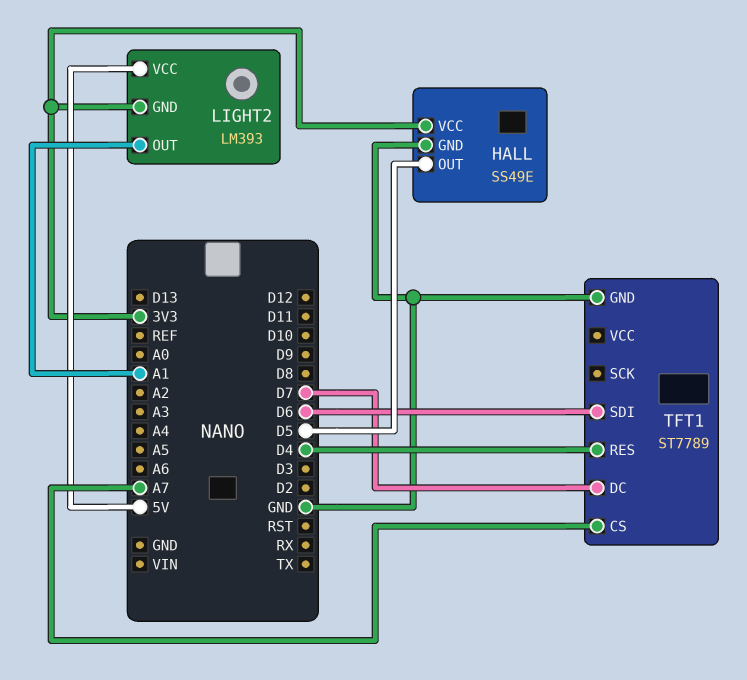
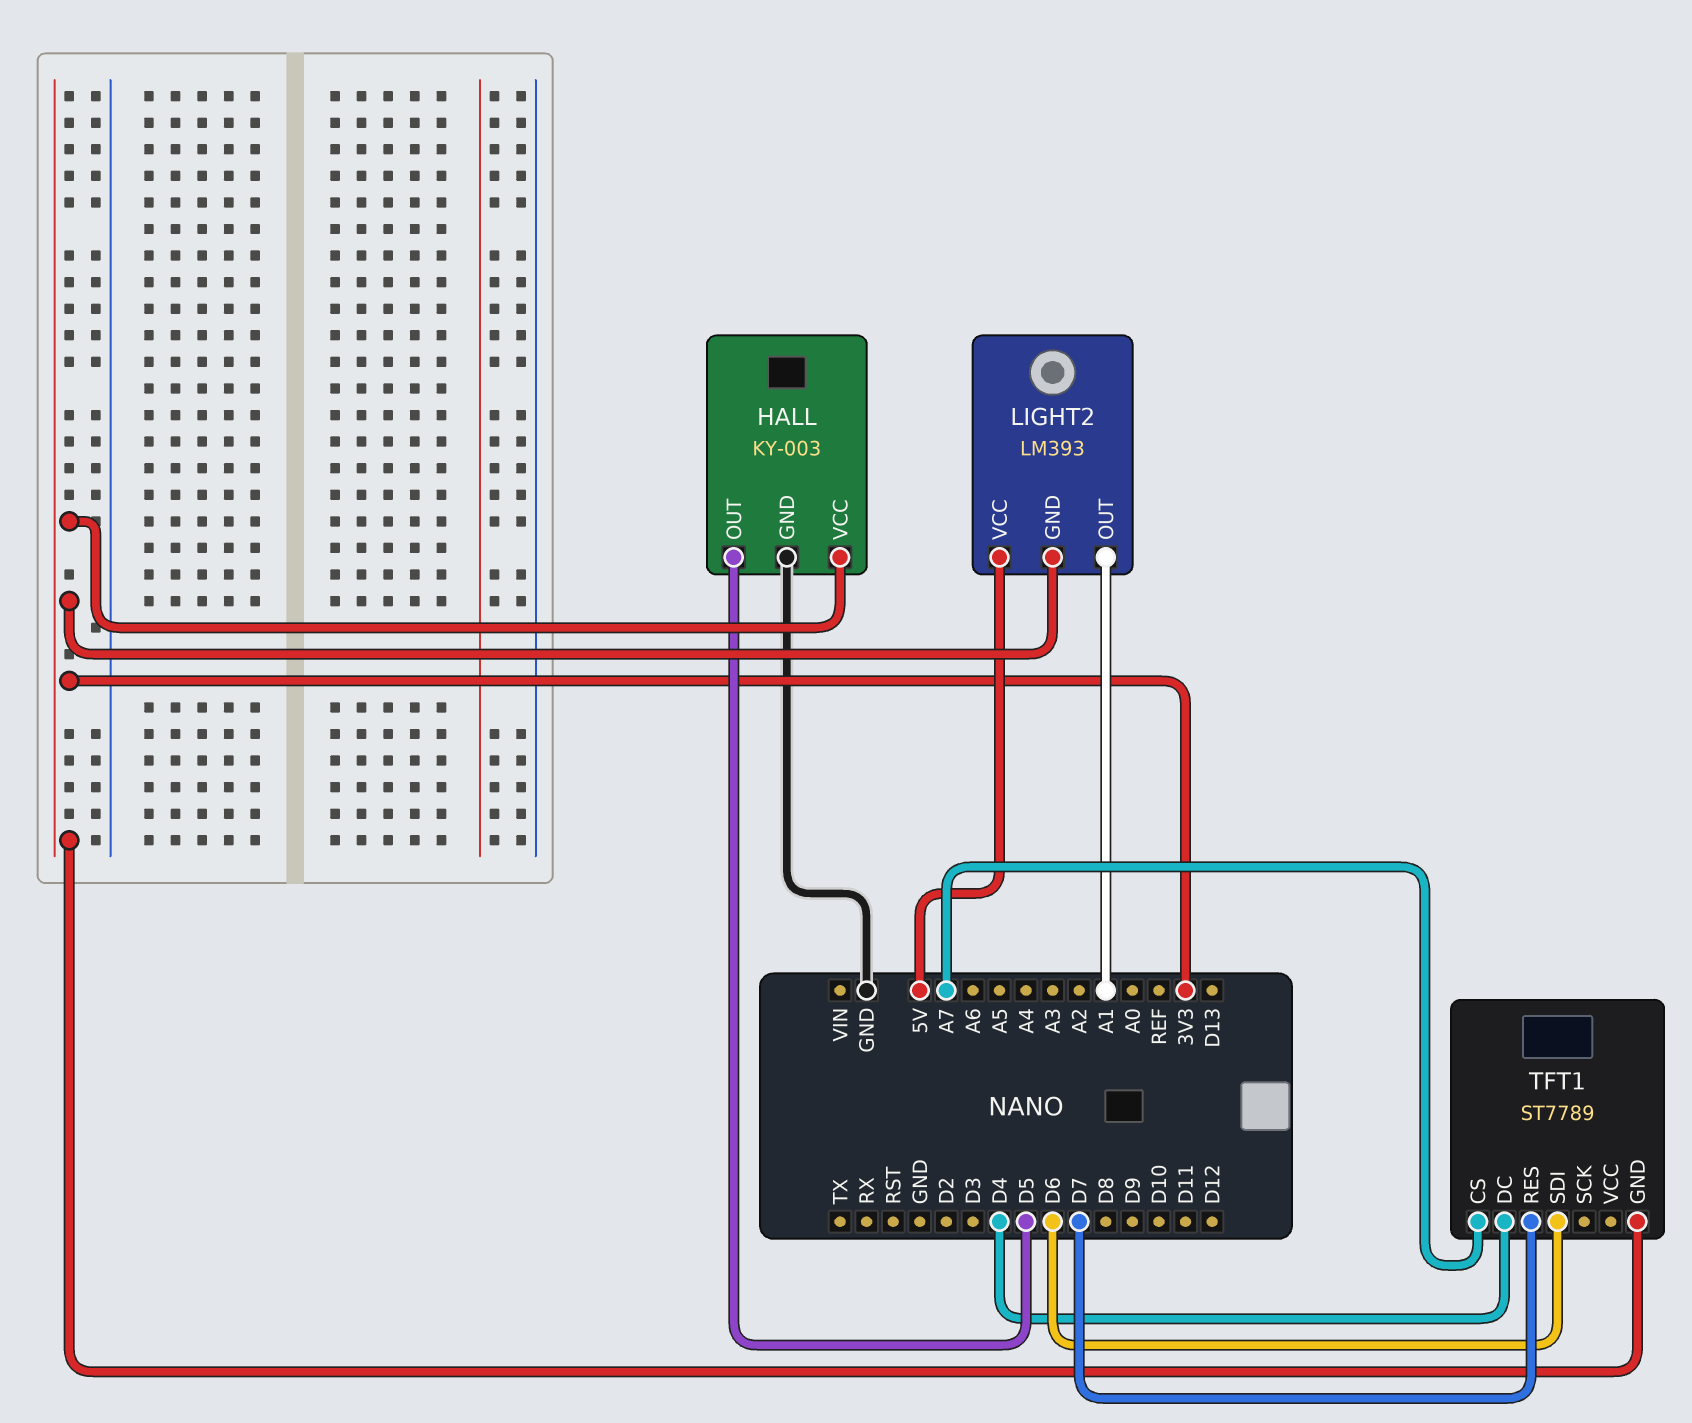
HALL: SS49E -> KY-003
TFT1 pin DC: D7 -> D4
TFT1 pin GND: GND -> 3V3
TFT1 pin RES: D4 -> D7

